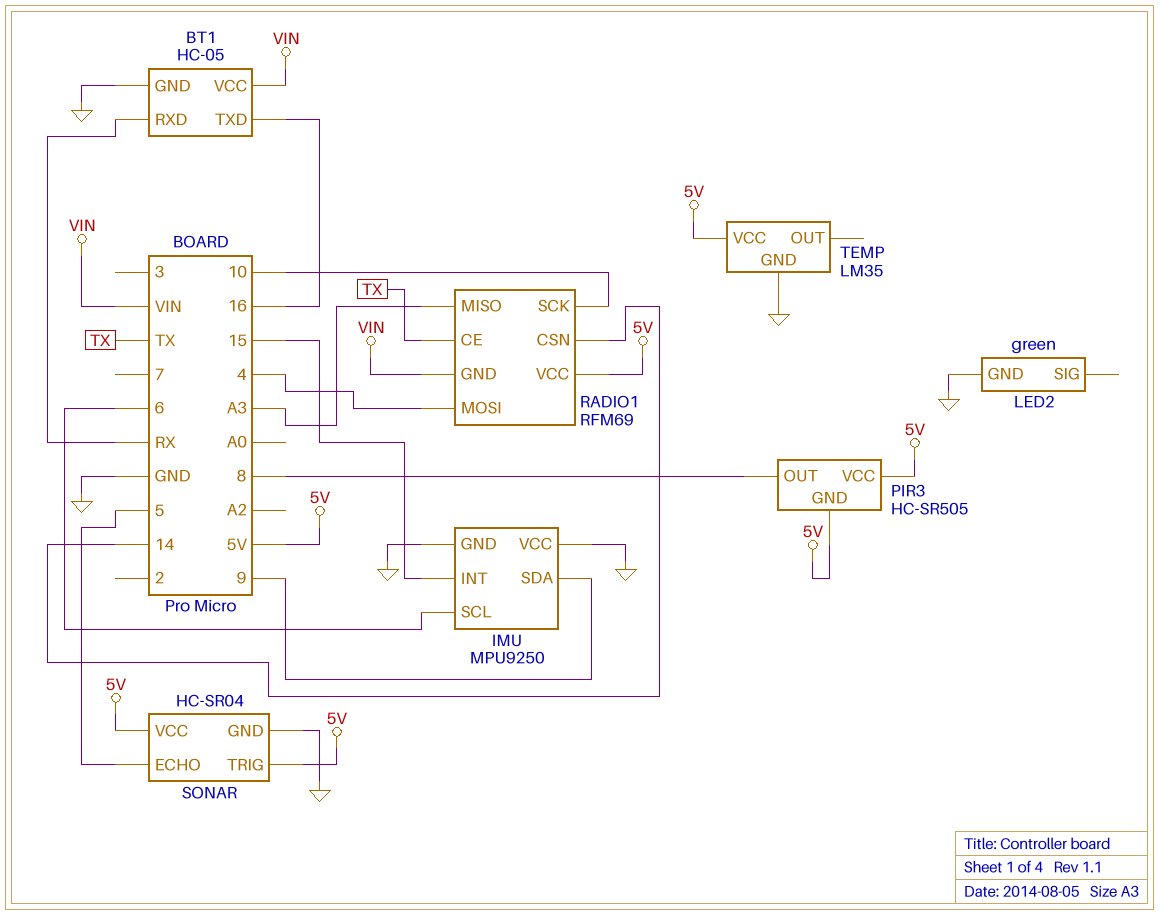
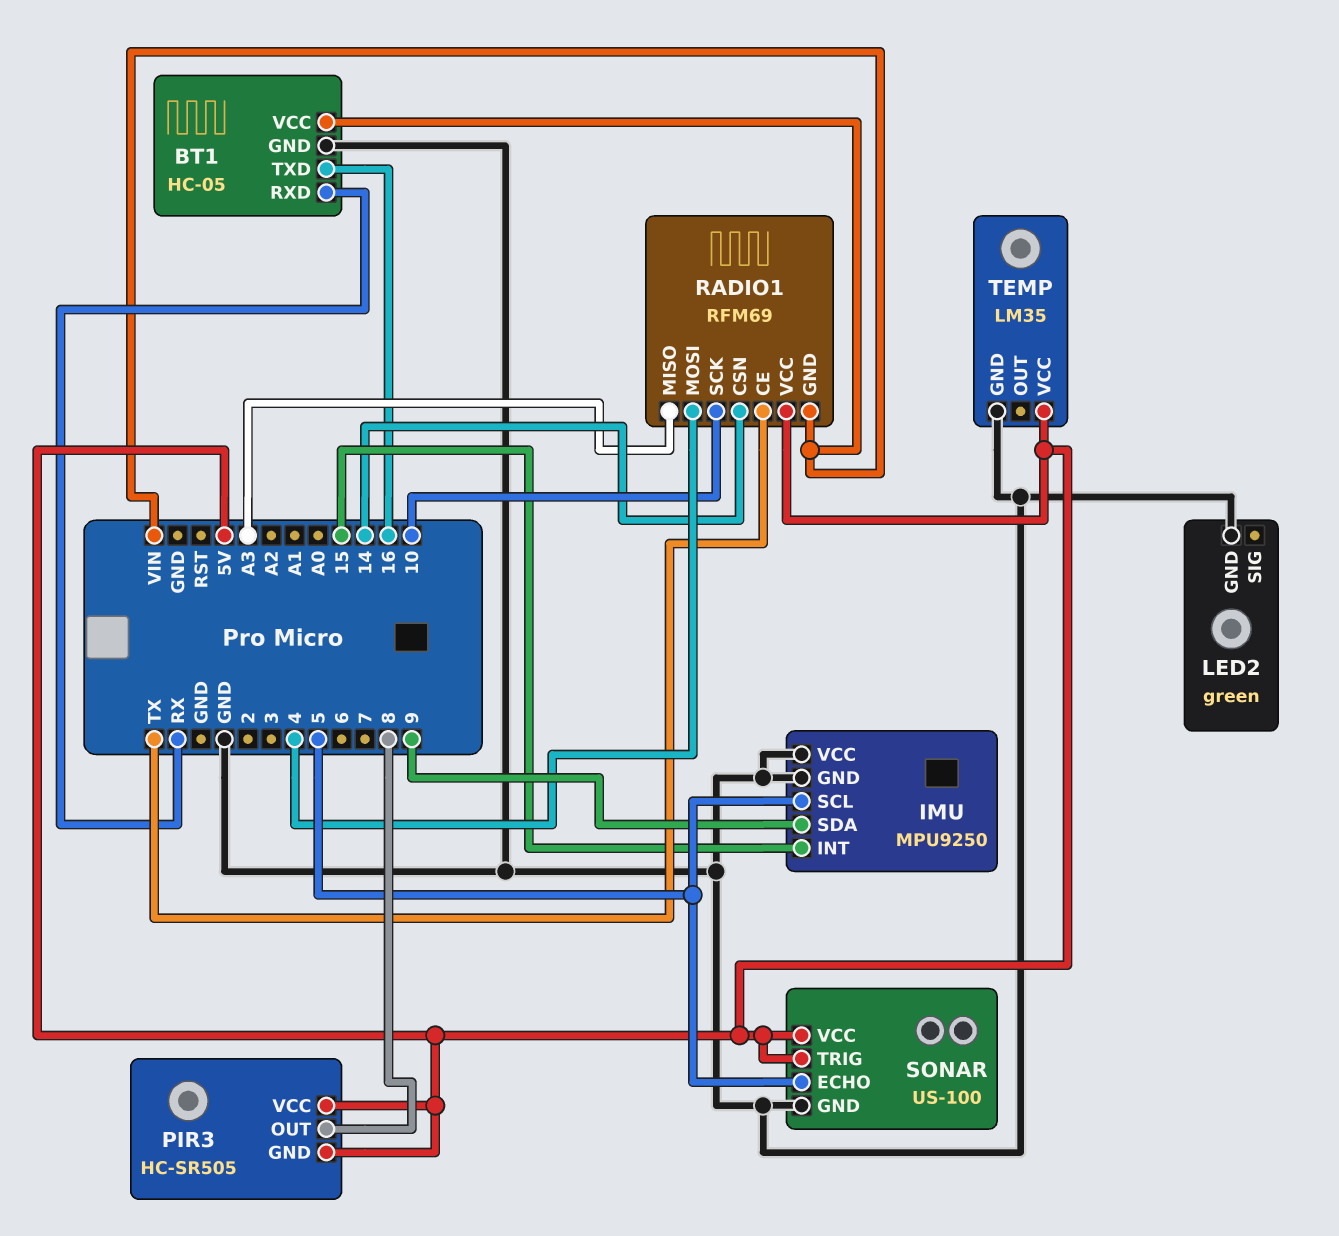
IMU pin SCL: 6 -> 5
SONAR: HC-SR04 -> US-100

